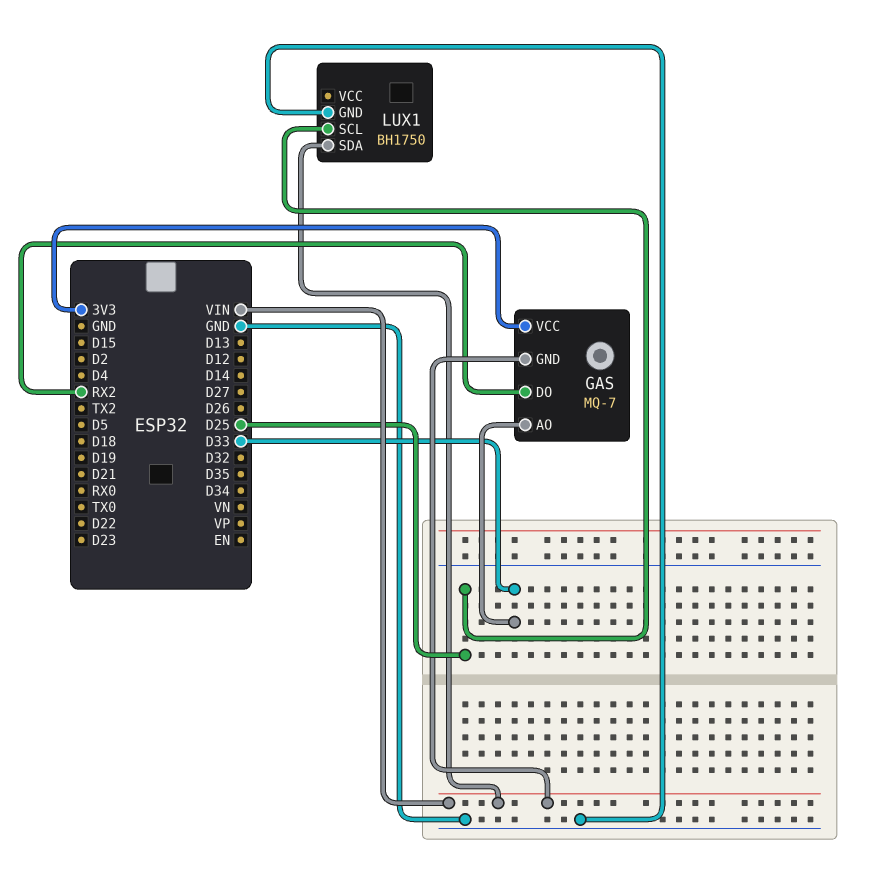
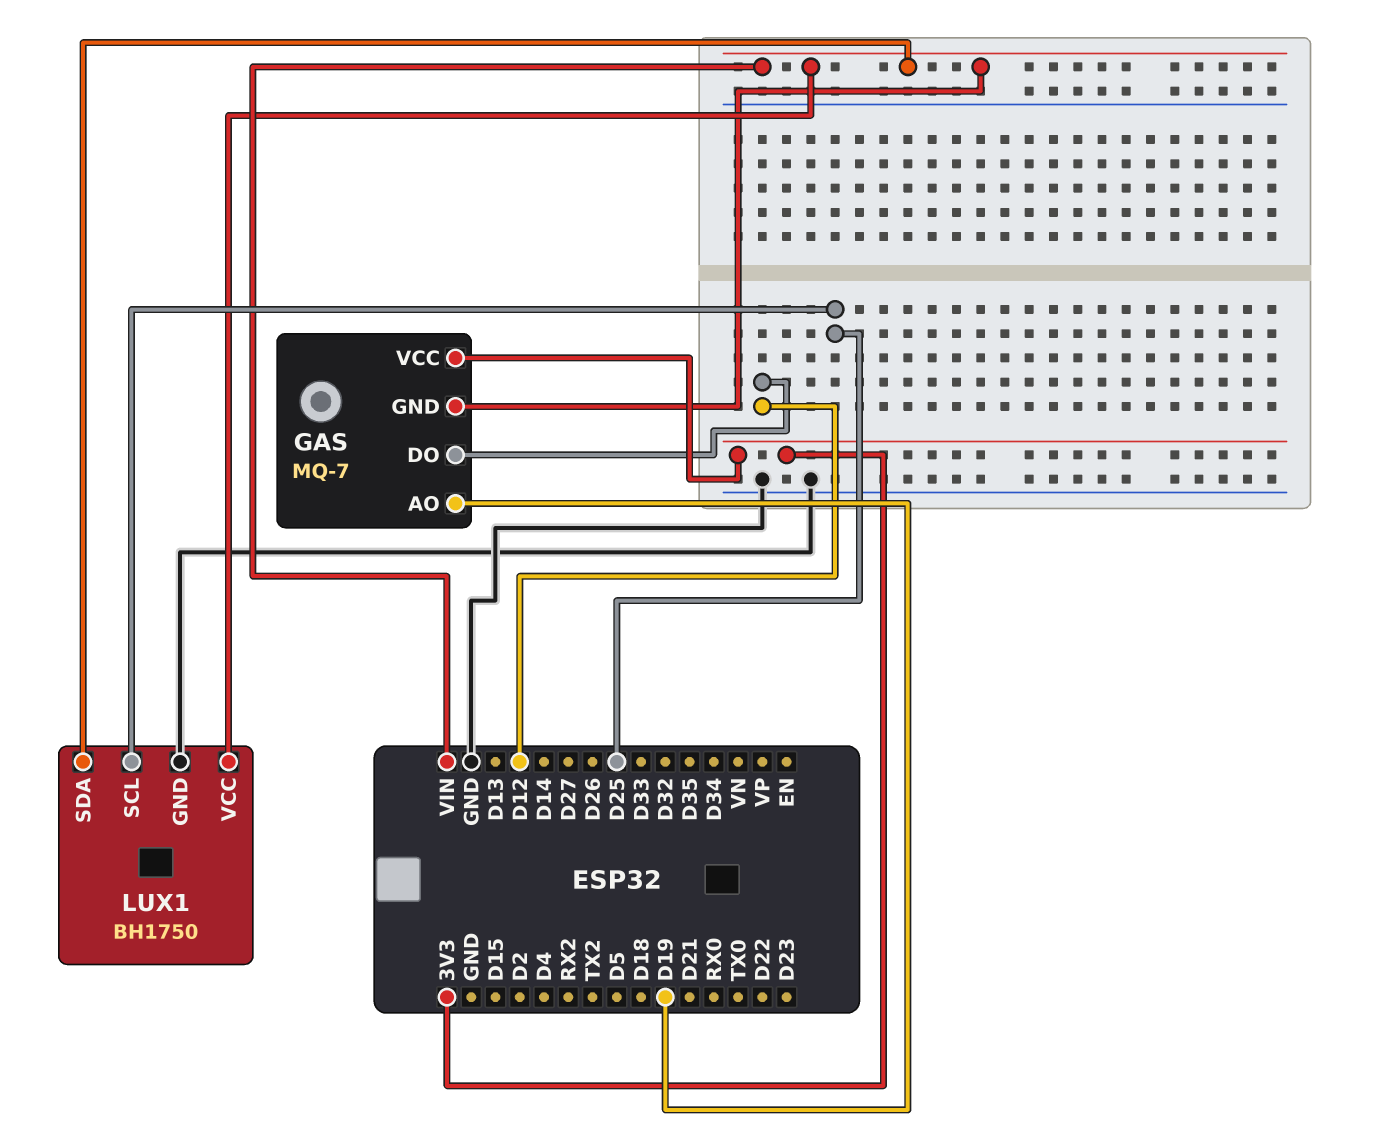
GAS pin AO: D33 -> D19
GAS pin DO: RX2 -> D12
LUX1 pin VCC: none -> VIN

